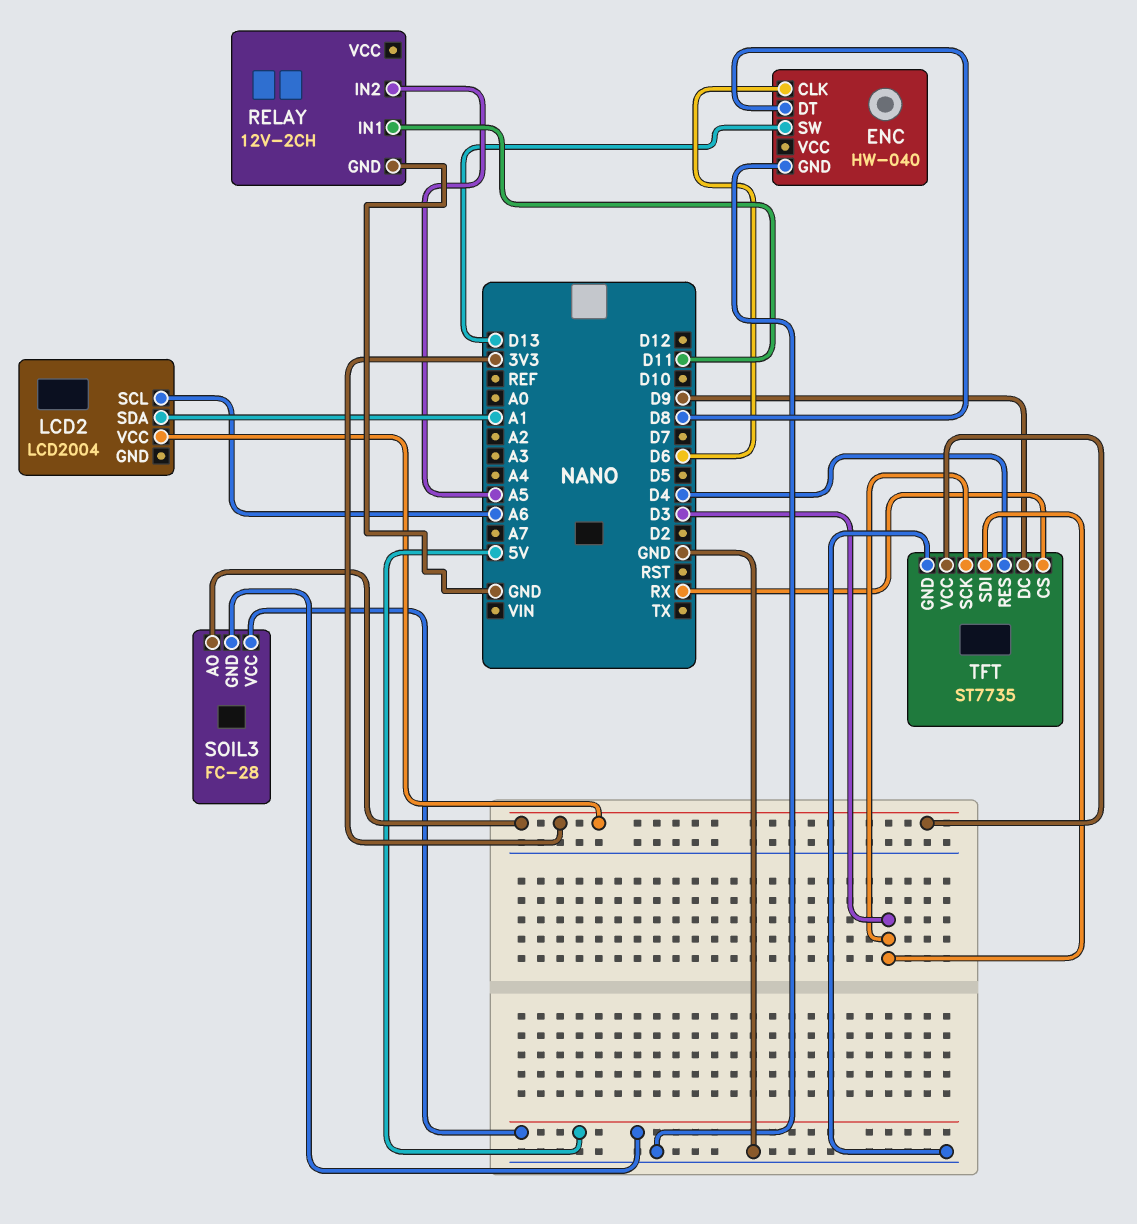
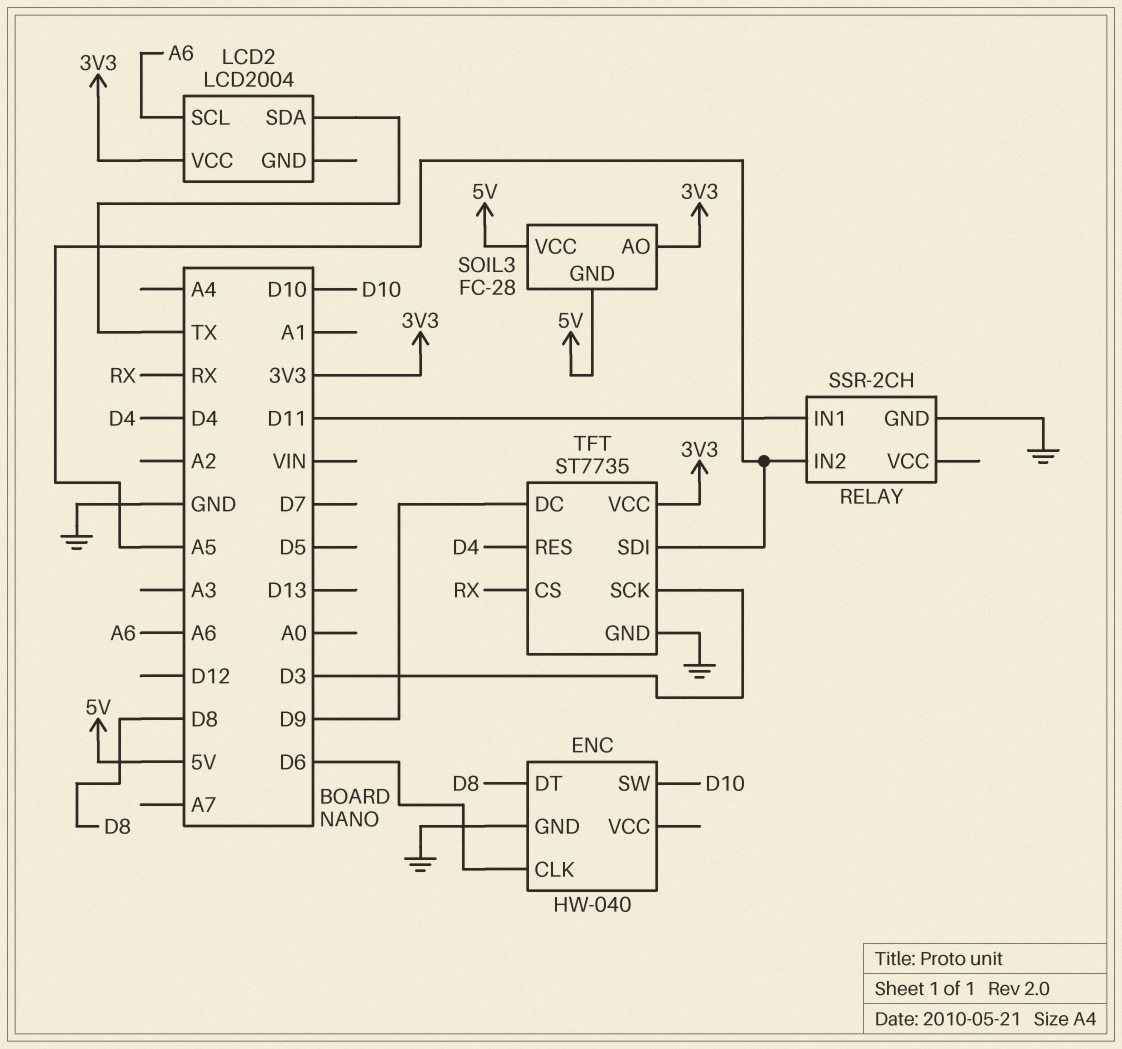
ENC pin SW: D13 -> D10
LCD2 pin SDA: A1 -> TX
RELAY: 12V-2CH -> SSR-2CH
TFT pin SDI: D3 -> A5

